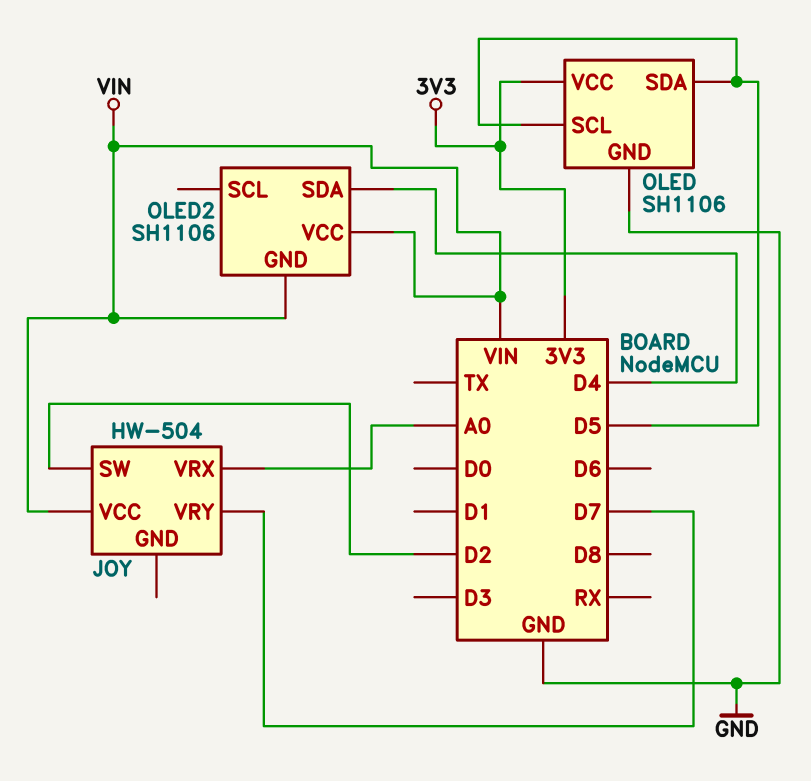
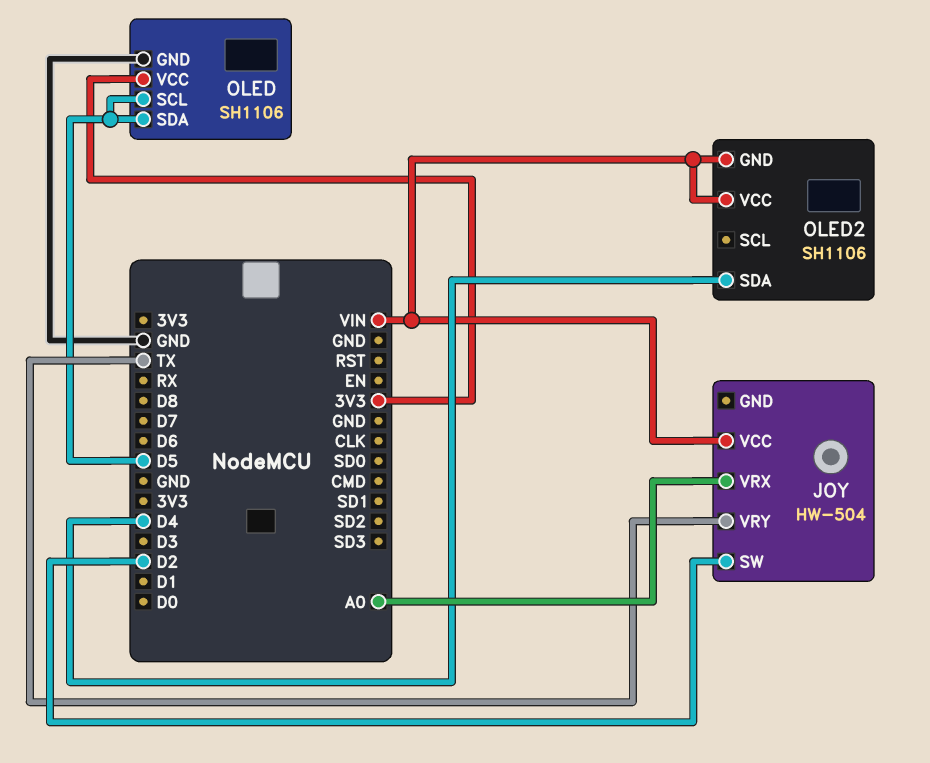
JOY pin VRY: D7 -> TX

